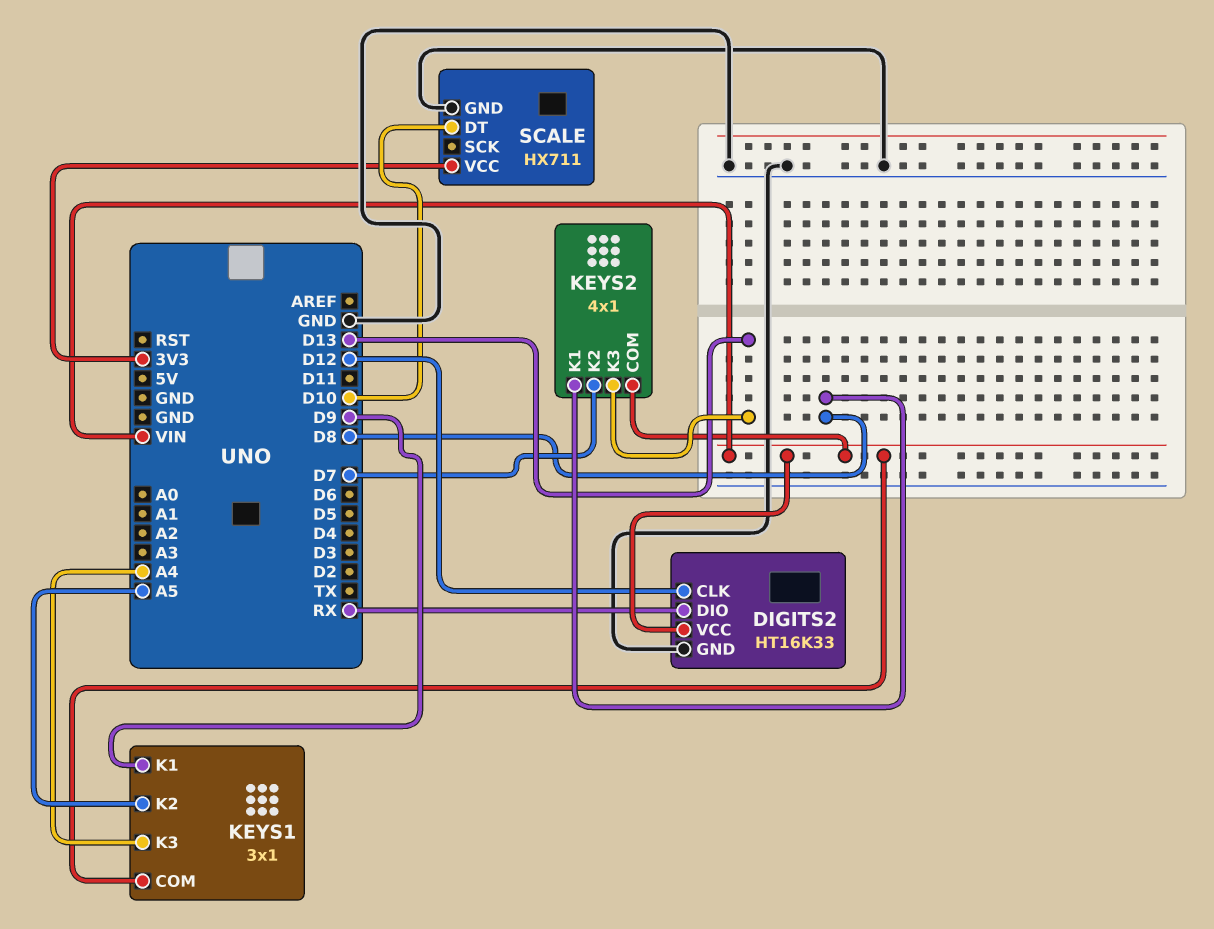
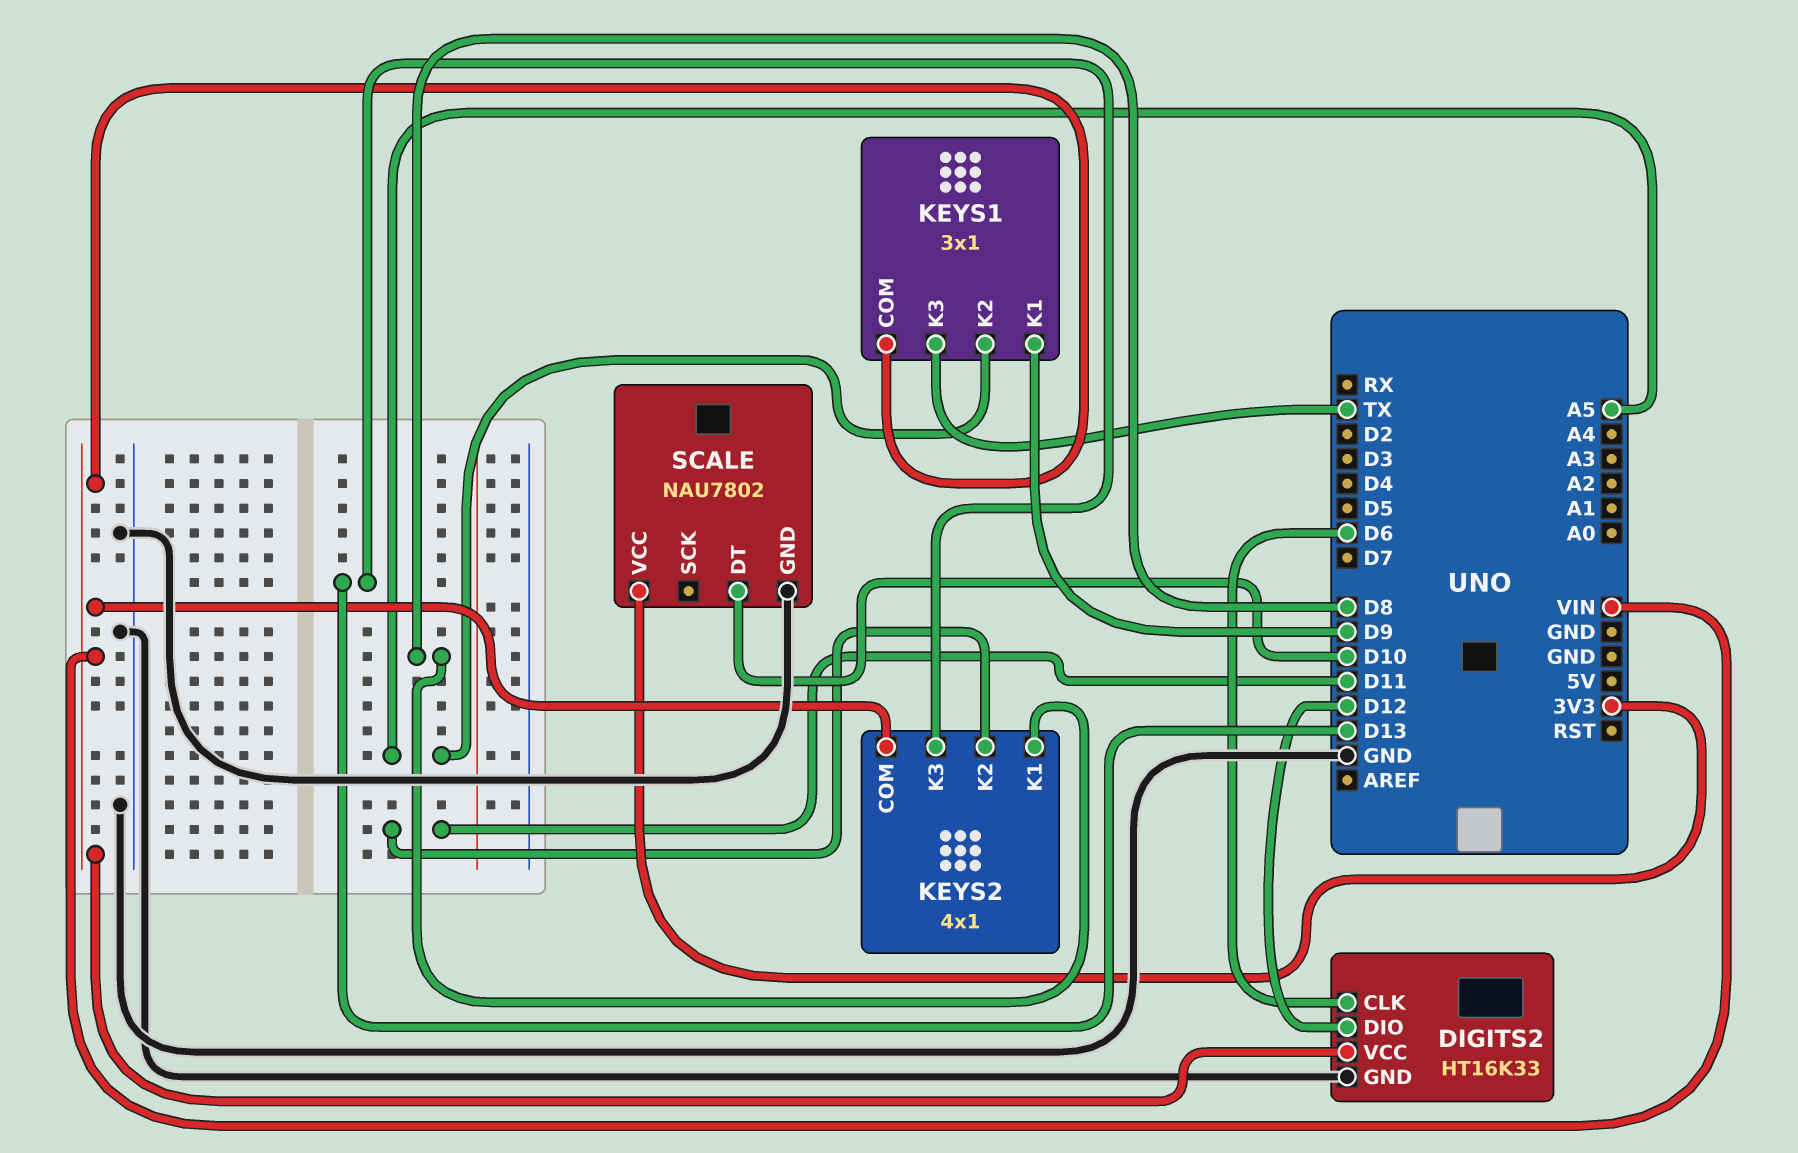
DIGITS2 pin CLK: D12 -> D6
DIGITS2 pin DIO: RX -> D12
KEYS1 pin K3: A4 -> TX
KEYS2 pin K2: D7 -> D11
SCALE: HX711 -> NAU7802

